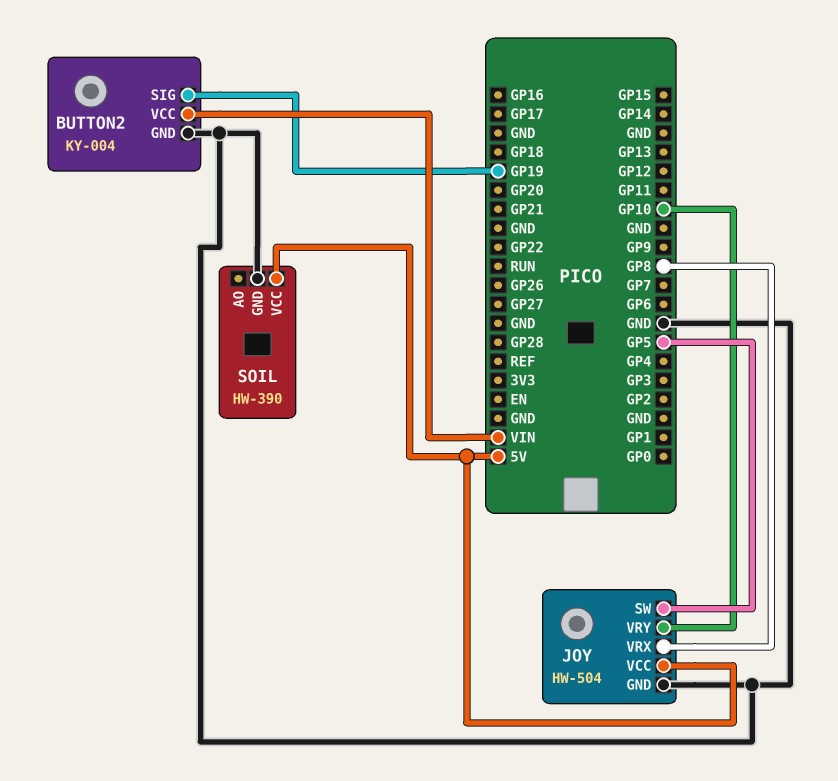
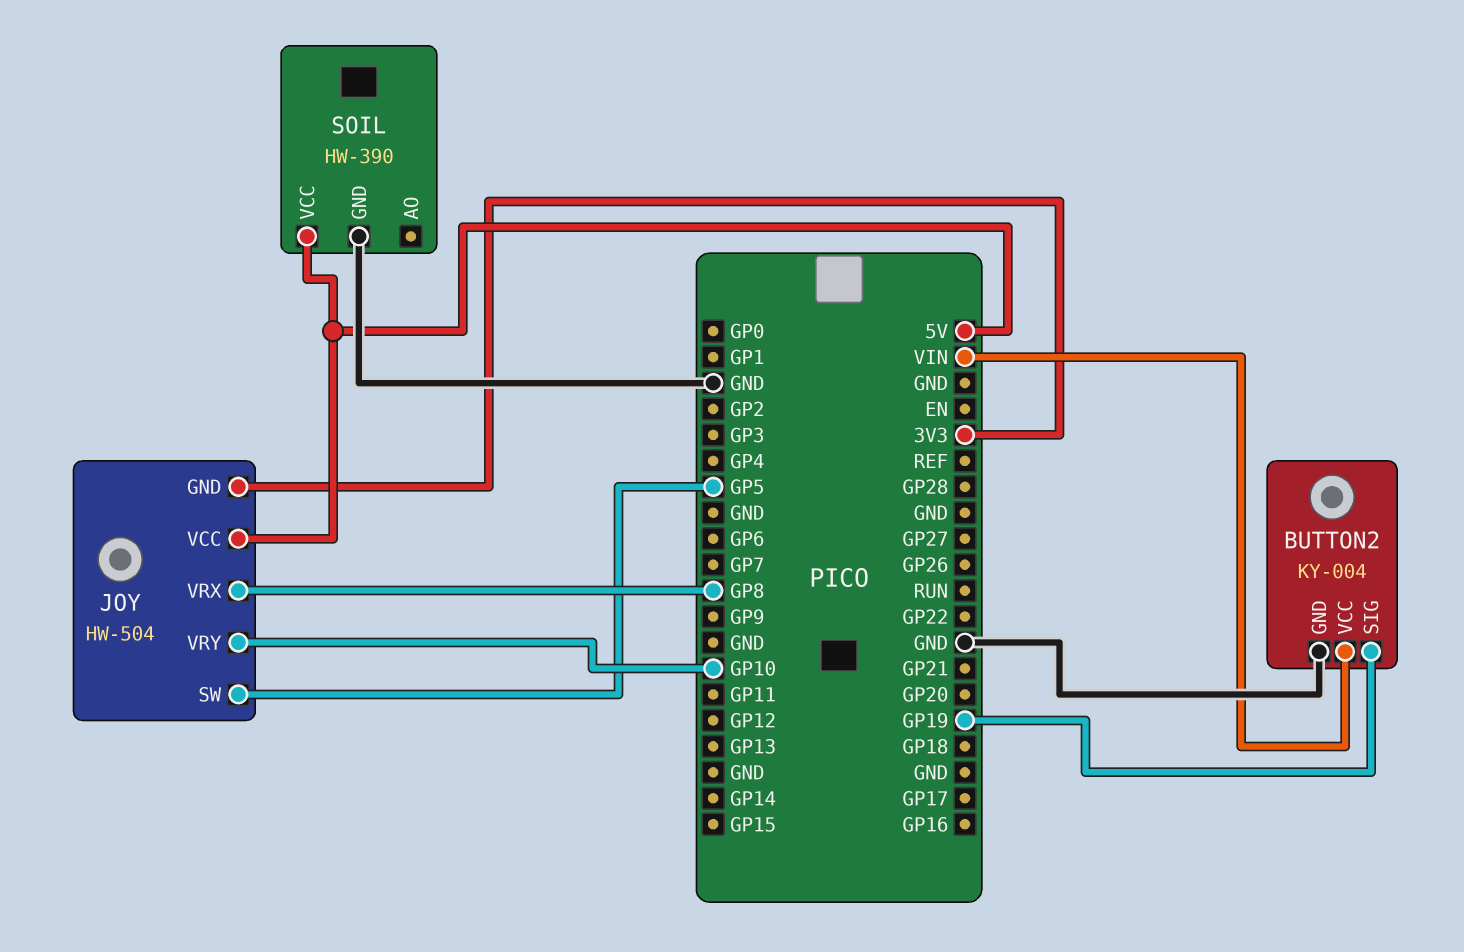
JOY pin GND: GND -> 3V3

